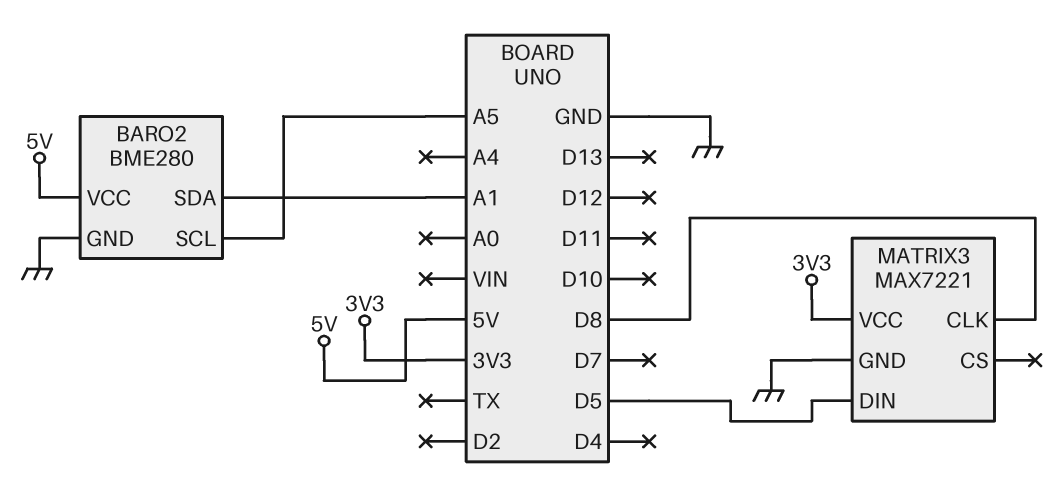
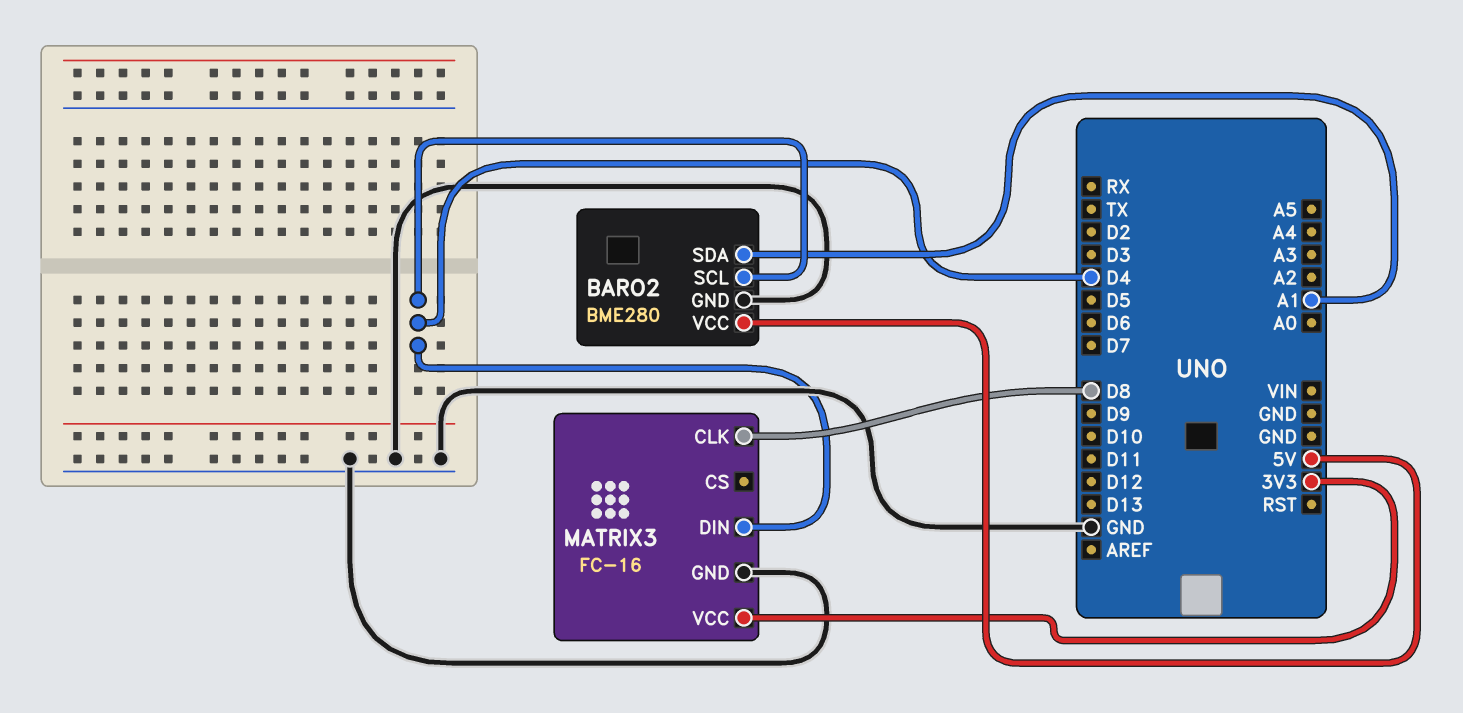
BARO2 pin SCL: A5 -> D4
MATRIX3: MAX7221 -> FC-16
MATRIX3 pin DIN: D5 -> D4

